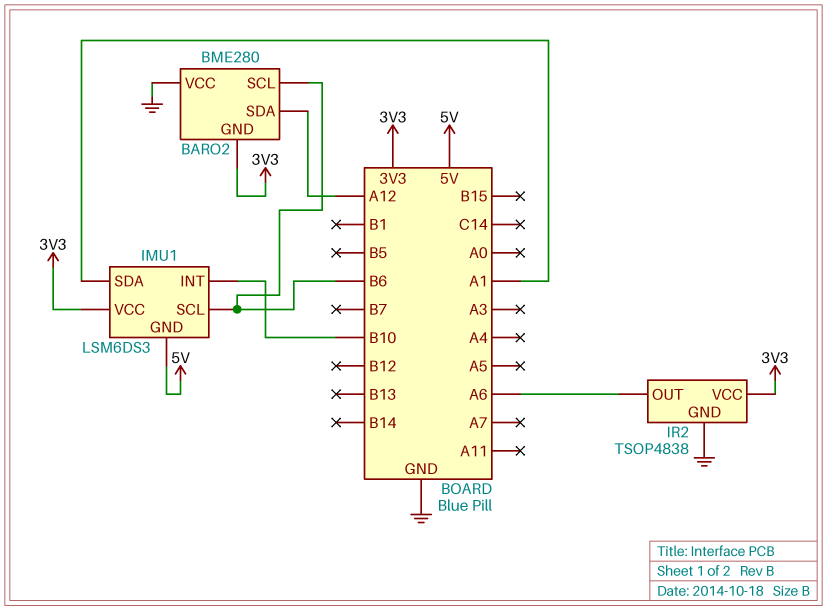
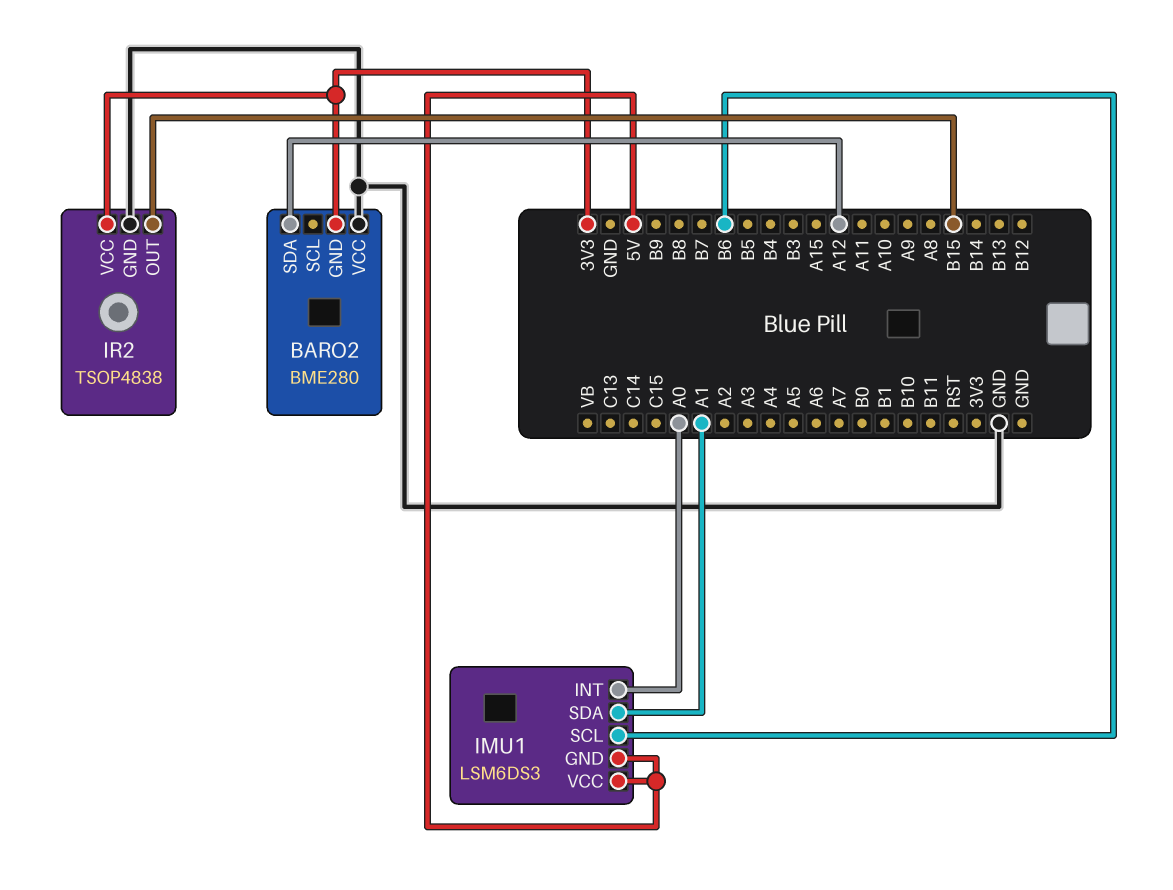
BARO2 pin SCL: B6 -> none
IMU1 pin INT: B10 -> A0
IMU1 pin VCC: 3V3 -> 5V
IR2 pin OUT: A6 -> B15

